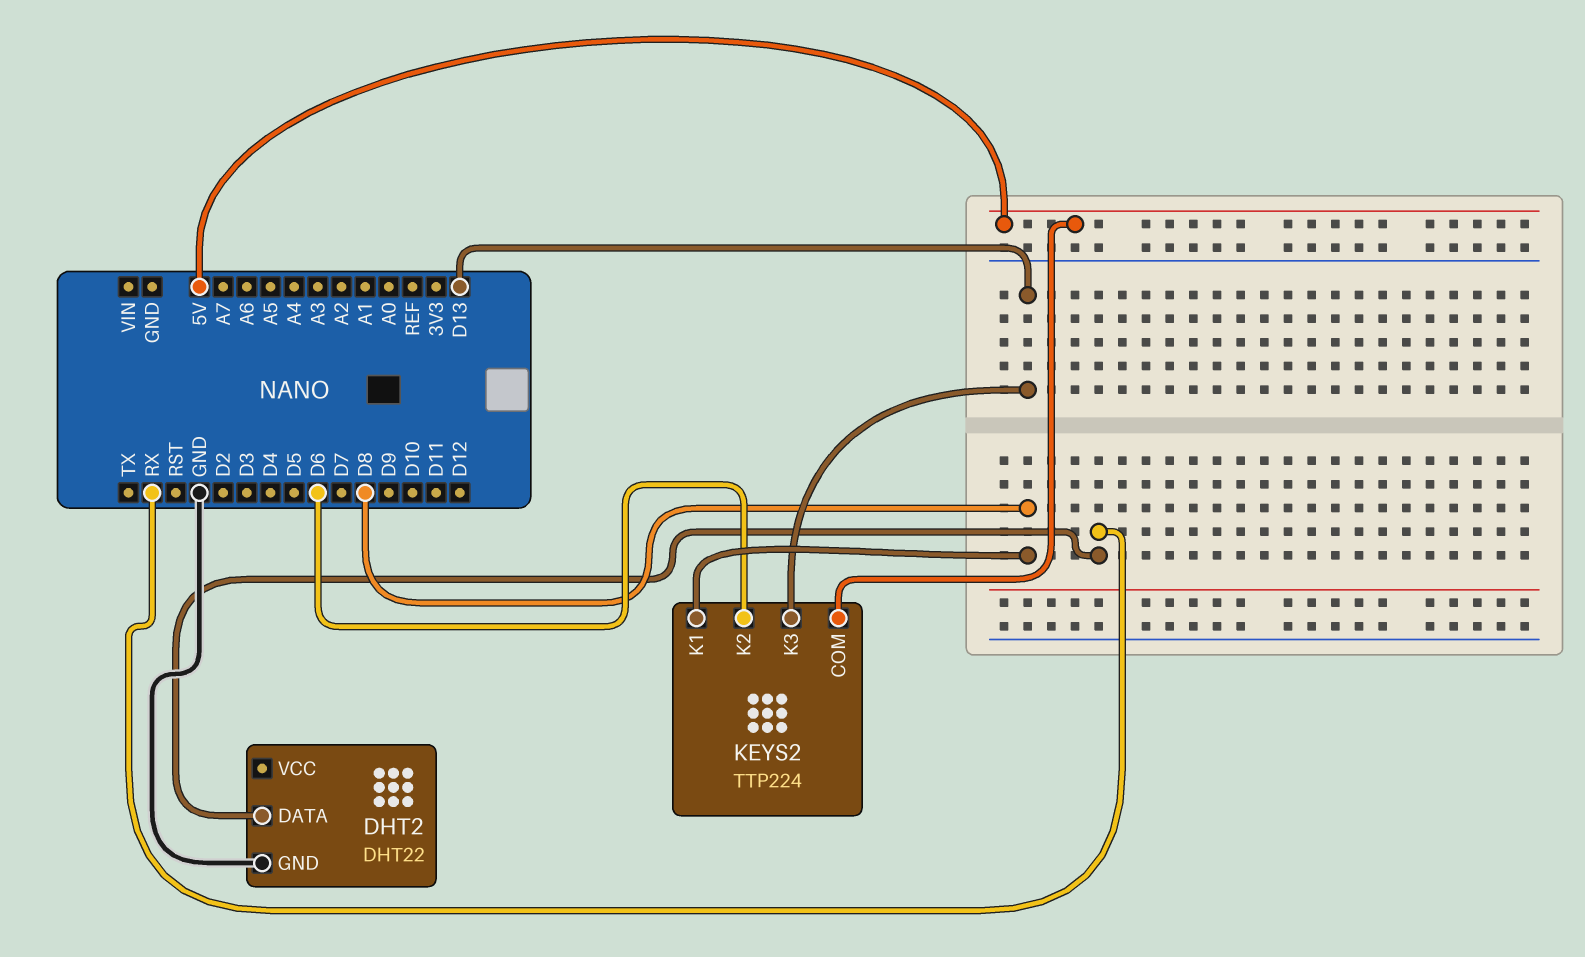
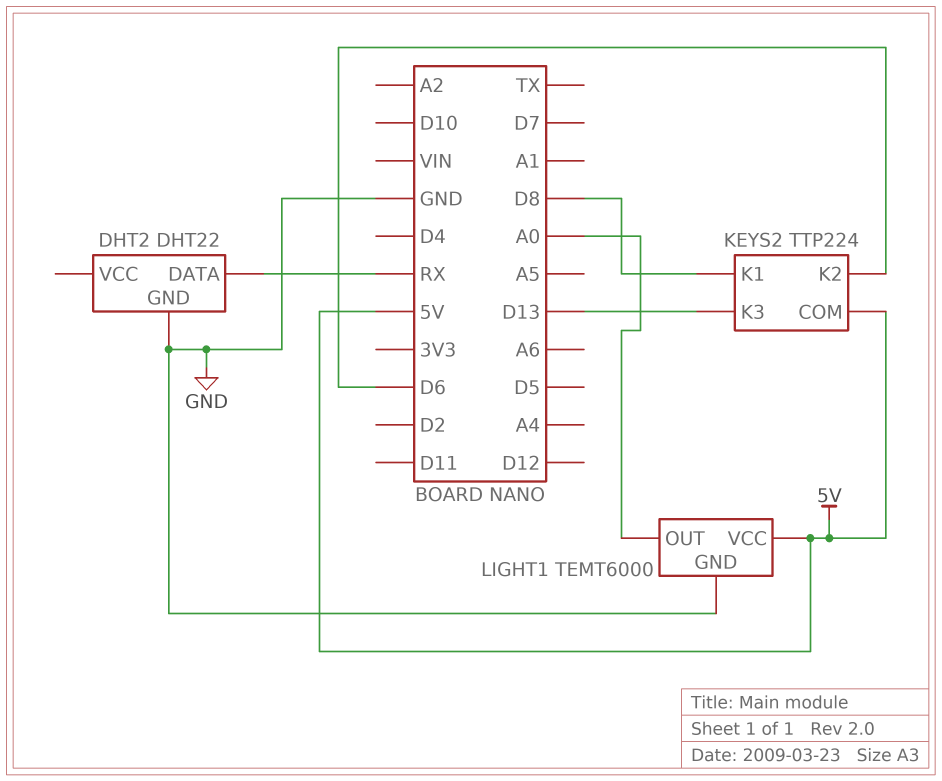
LIGHT1: none -> TEMT6000
LIGHT1 pin GND: none -> GND
LIGHT1 pin OUT: none -> A0
LIGHT1 pin VCC: none -> 5V

